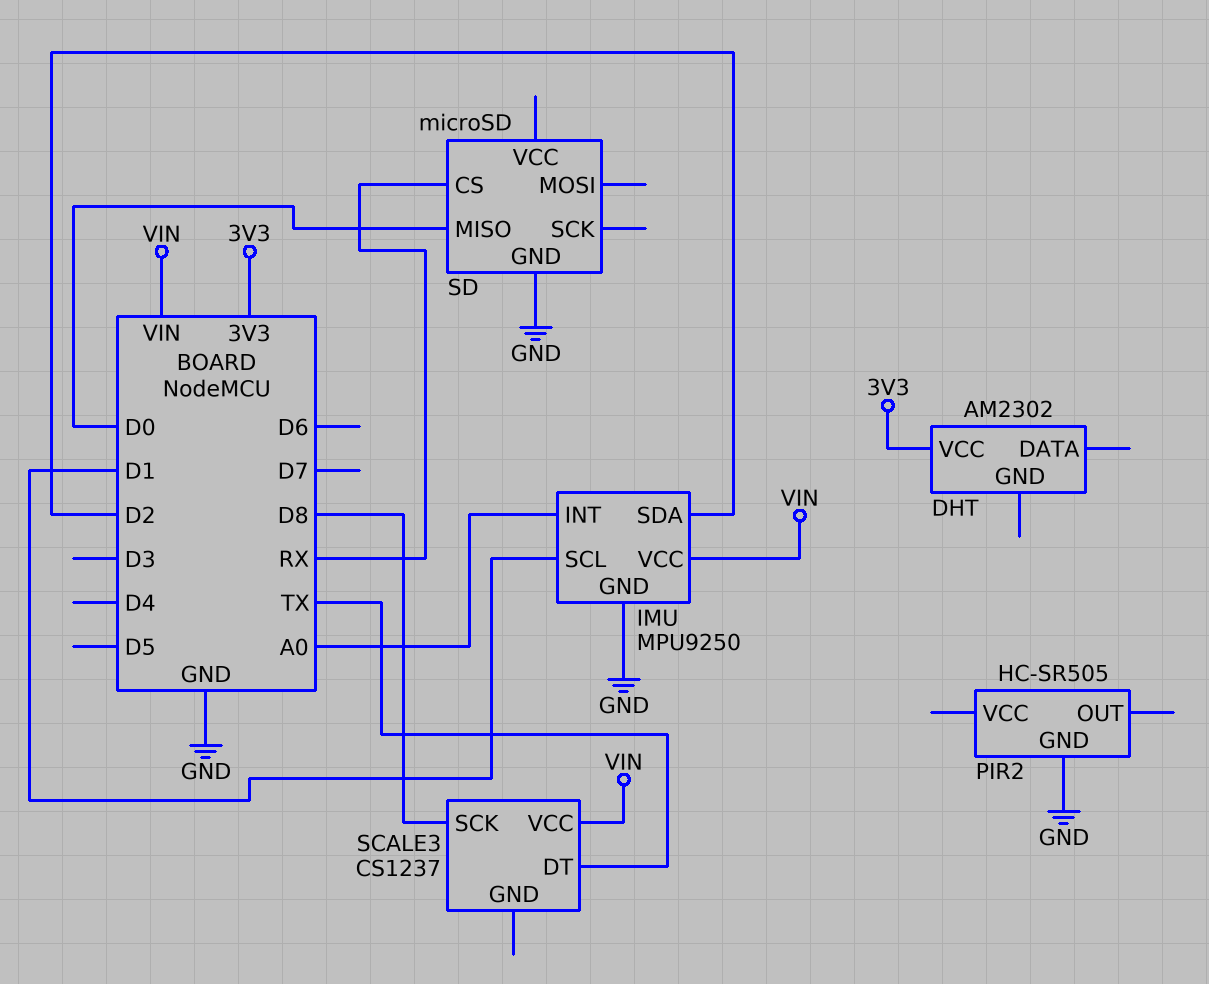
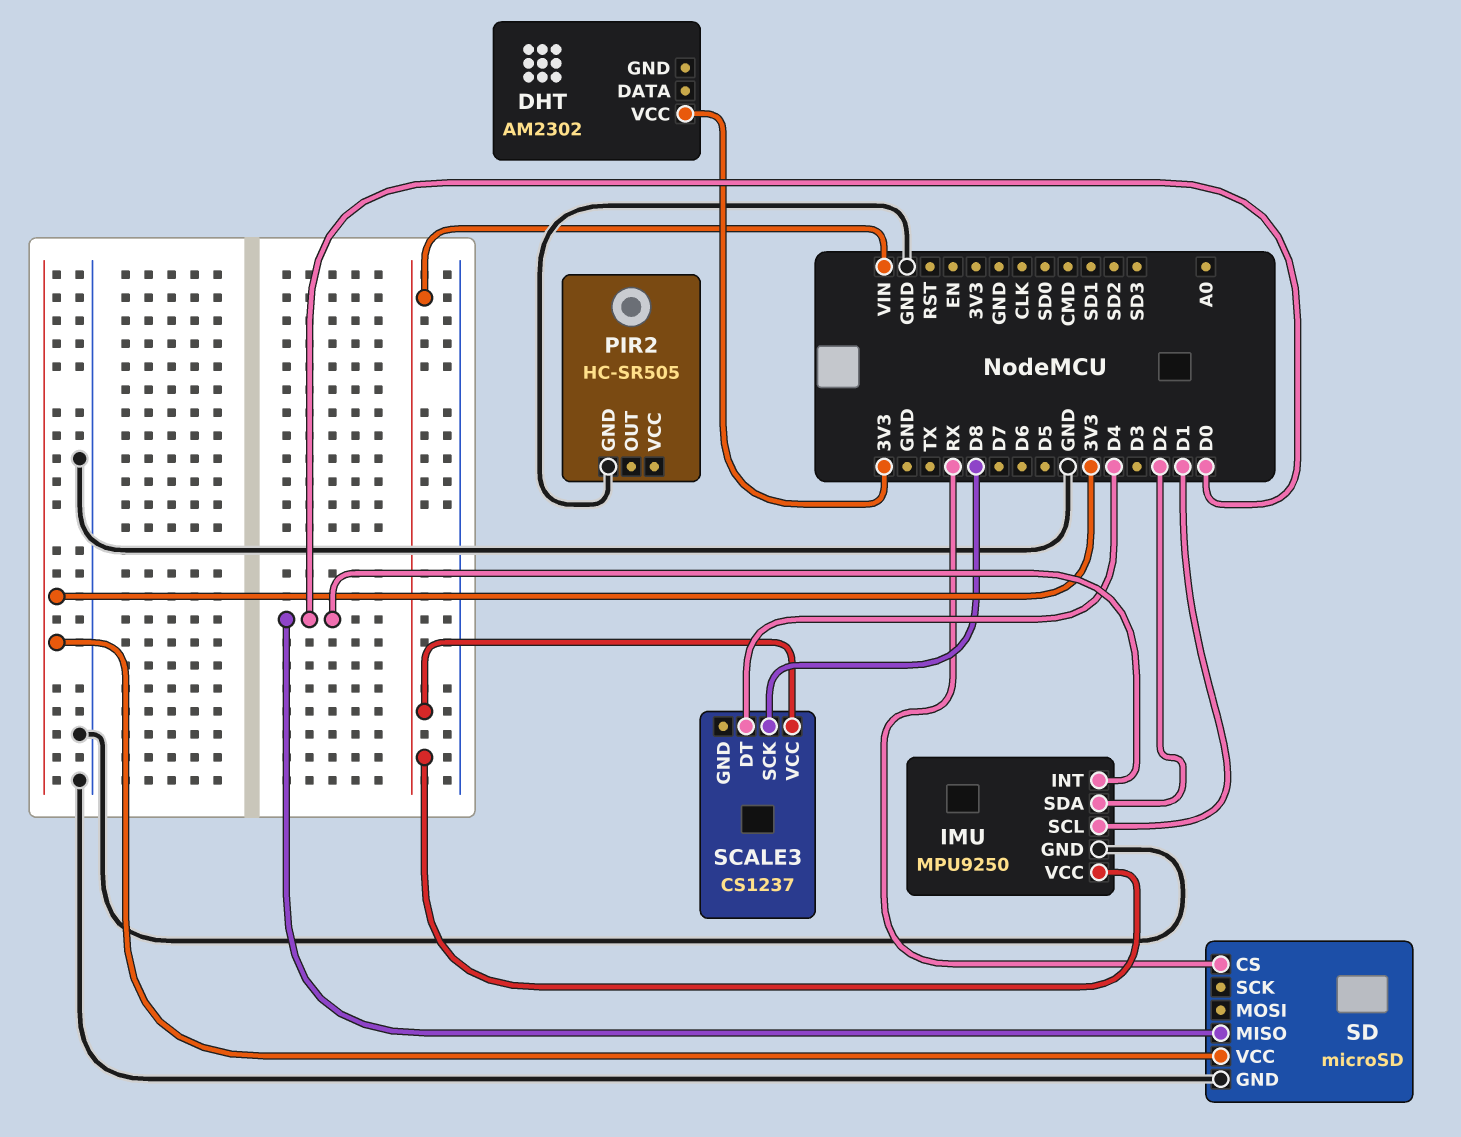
IMU pin INT: A0 -> D0
SCALE3 pin DT: TX -> D4
SD pin VCC: none -> 3V3

